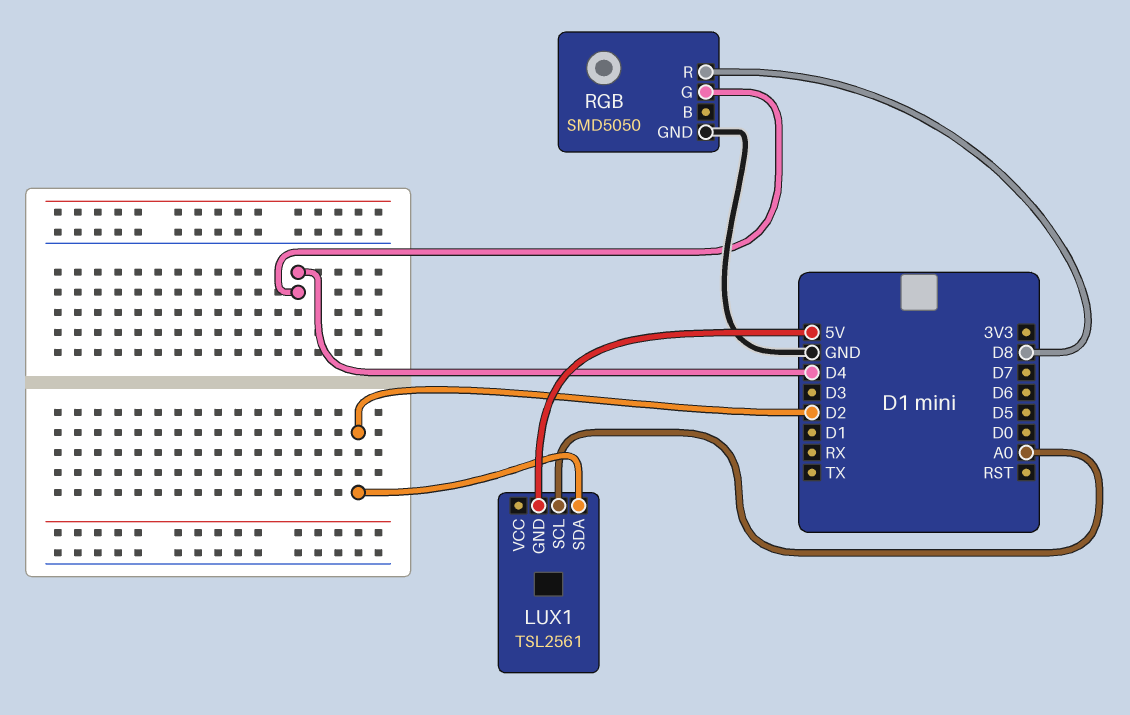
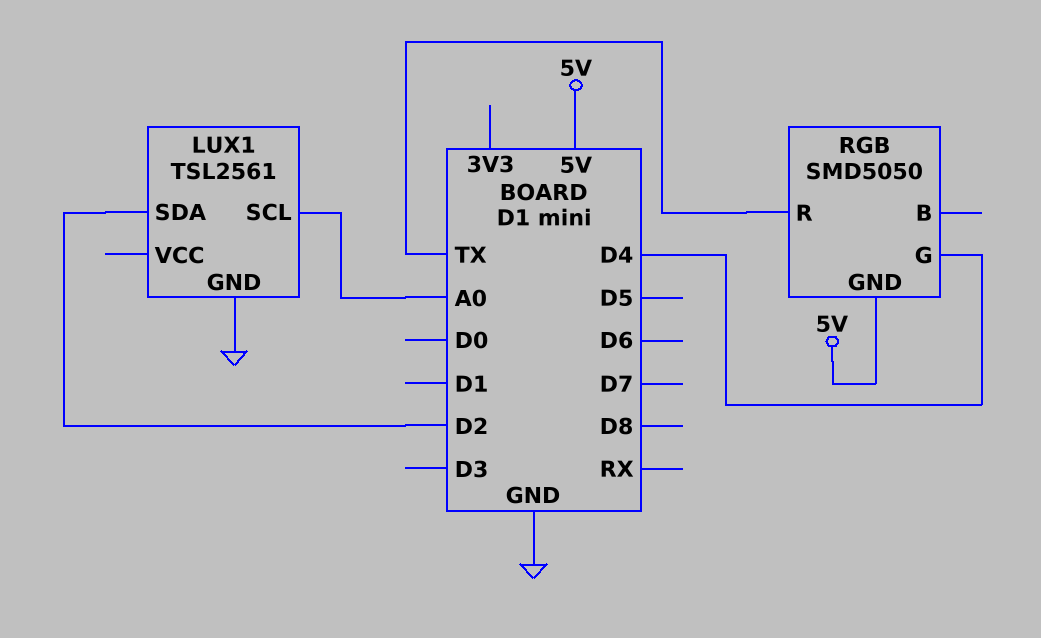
LUX1 pin GND: 5V -> GND
RGB pin GND: GND -> 5V
RGB pin R: D8 -> TX

